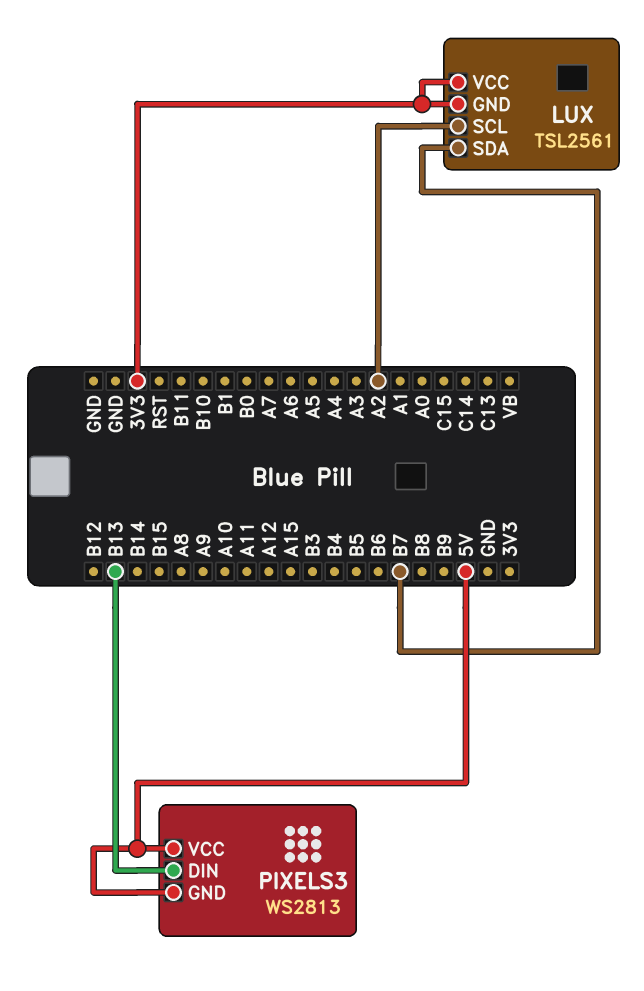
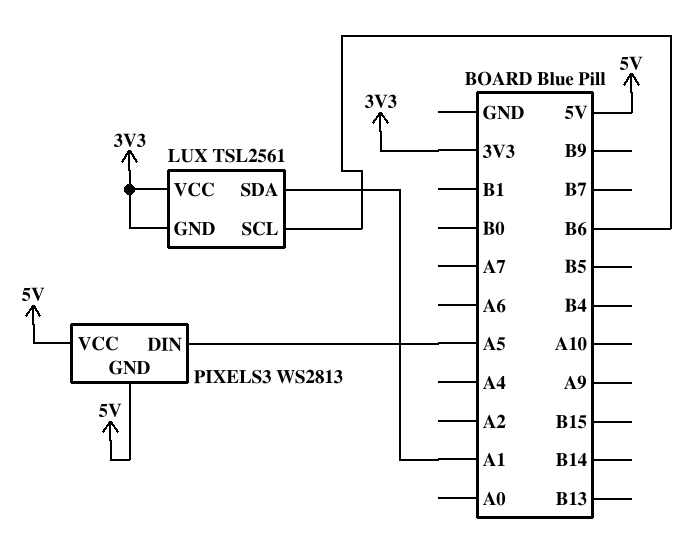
LUX pin SCL: A2 -> B6
LUX pin SDA: B7 -> A1
PIXELS3 pin DIN: B13 -> A5

